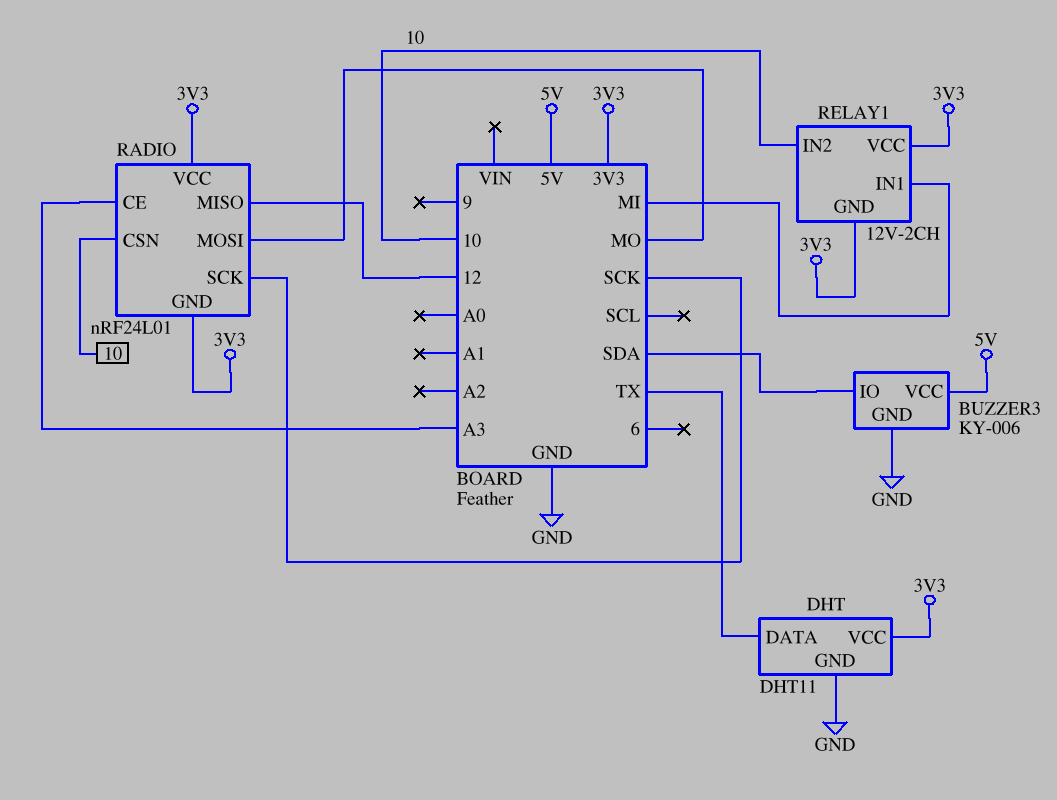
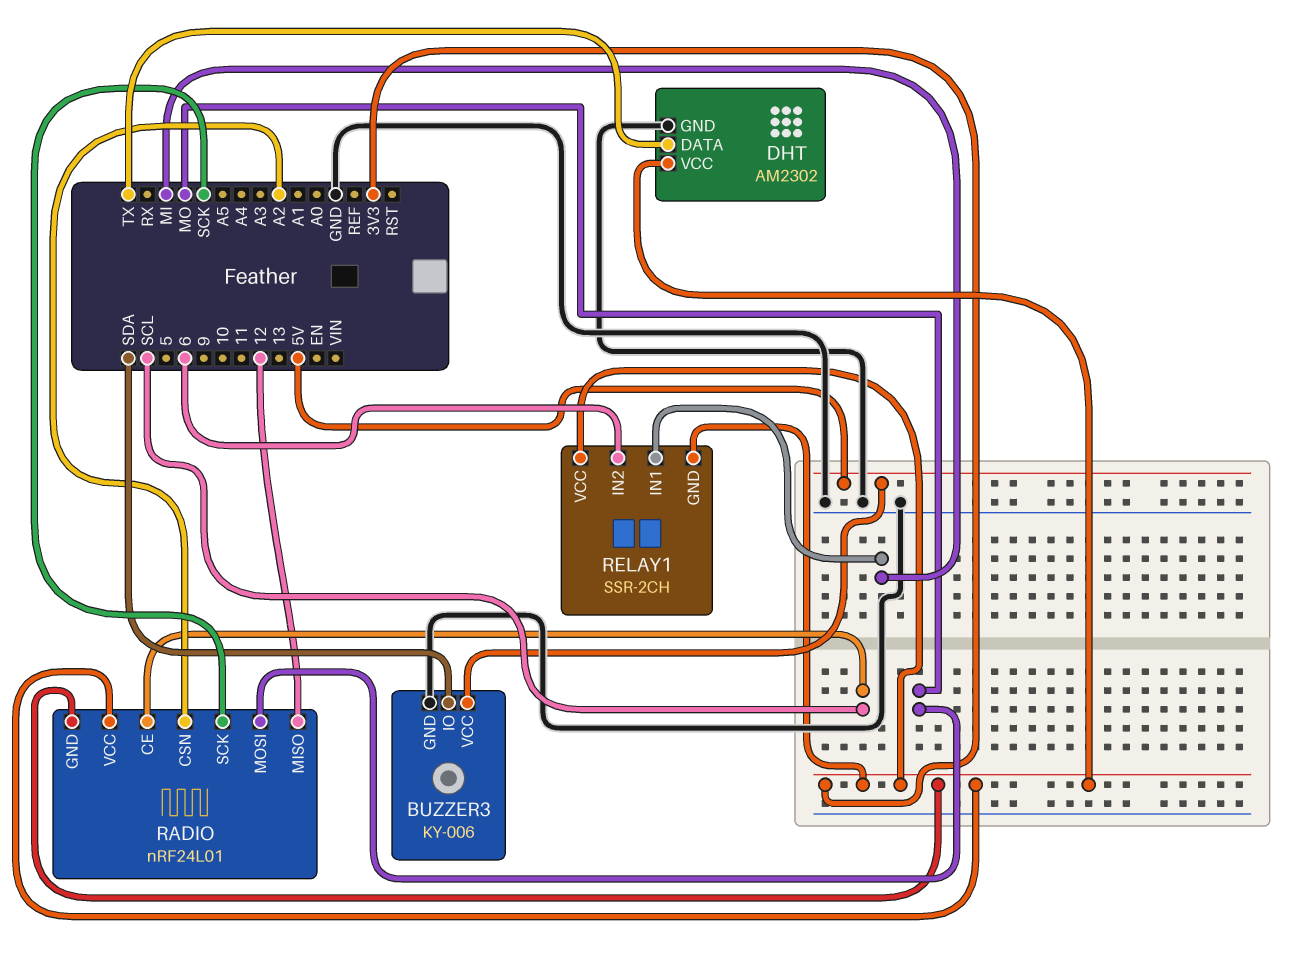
DHT: DHT11 -> AM2302
RADIO pin CE: A3 -> SCL
RADIO pin CSN: 10 -> A2
RELAY1: 12V-2CH -> SSR-2CH
RELAY1 pin IN2: 10 -> 6

